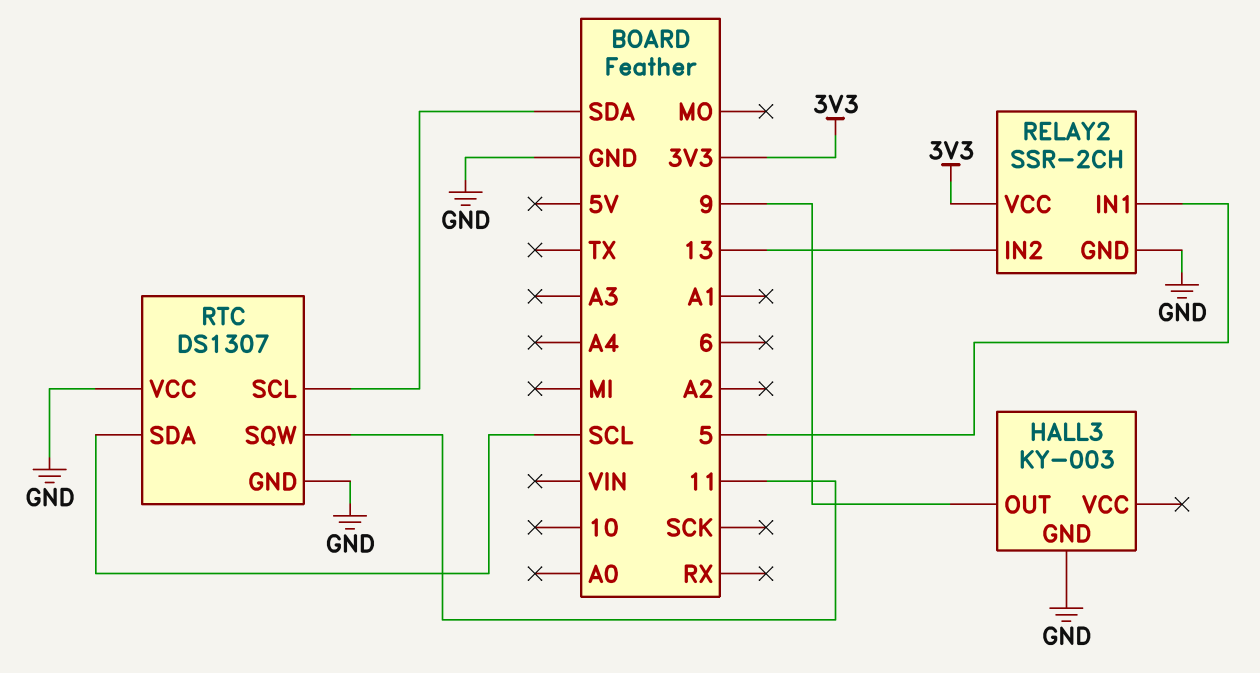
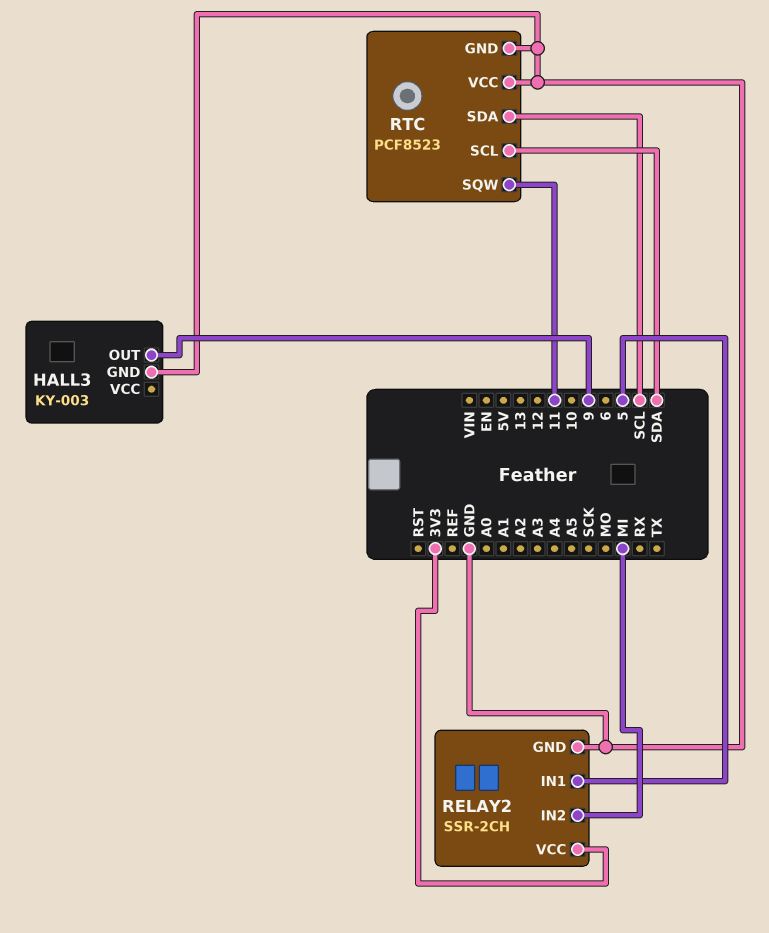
RELAY2 pin IN2: 13 -> MI
RTC: DS1307 -> PCF8523

